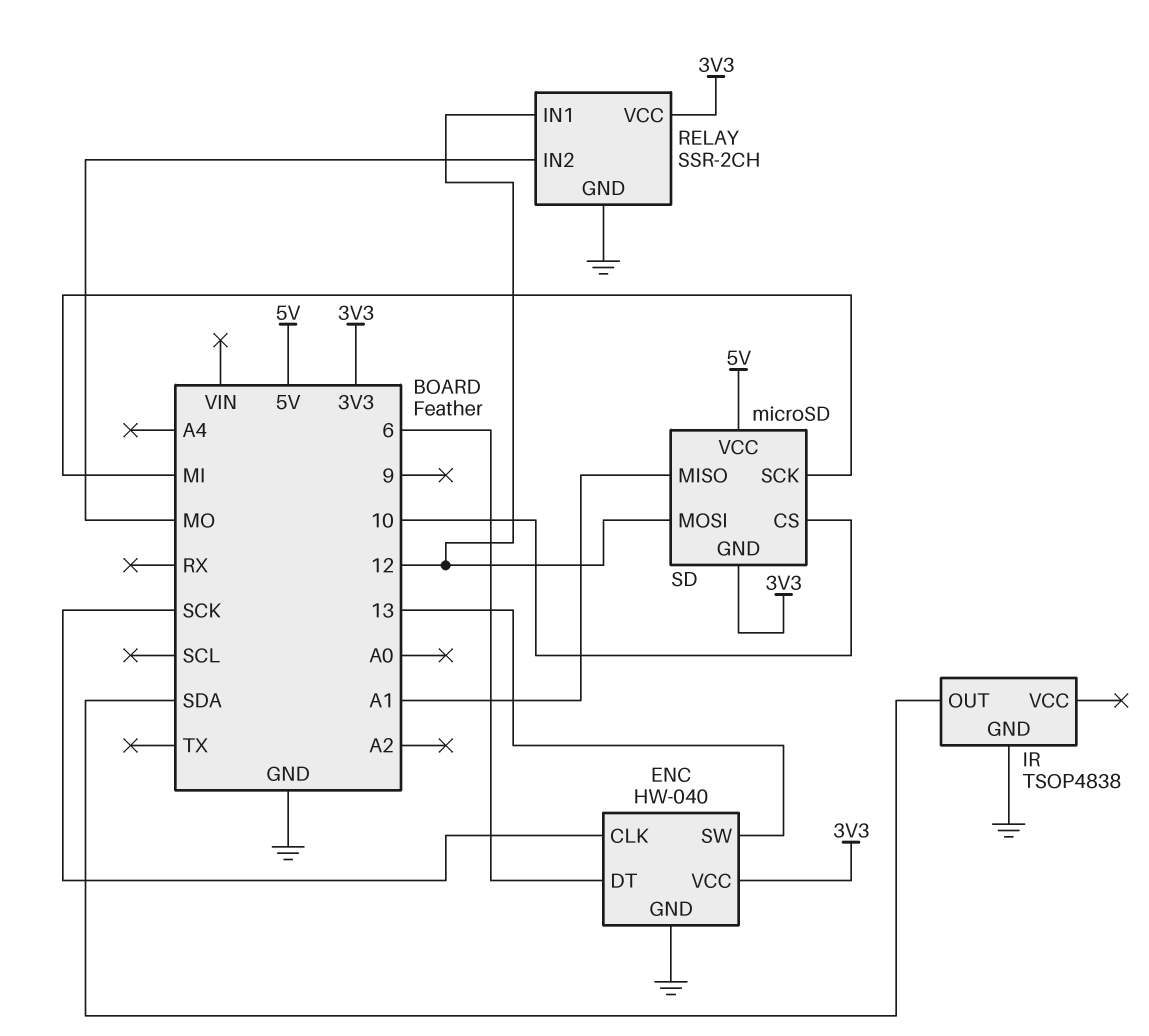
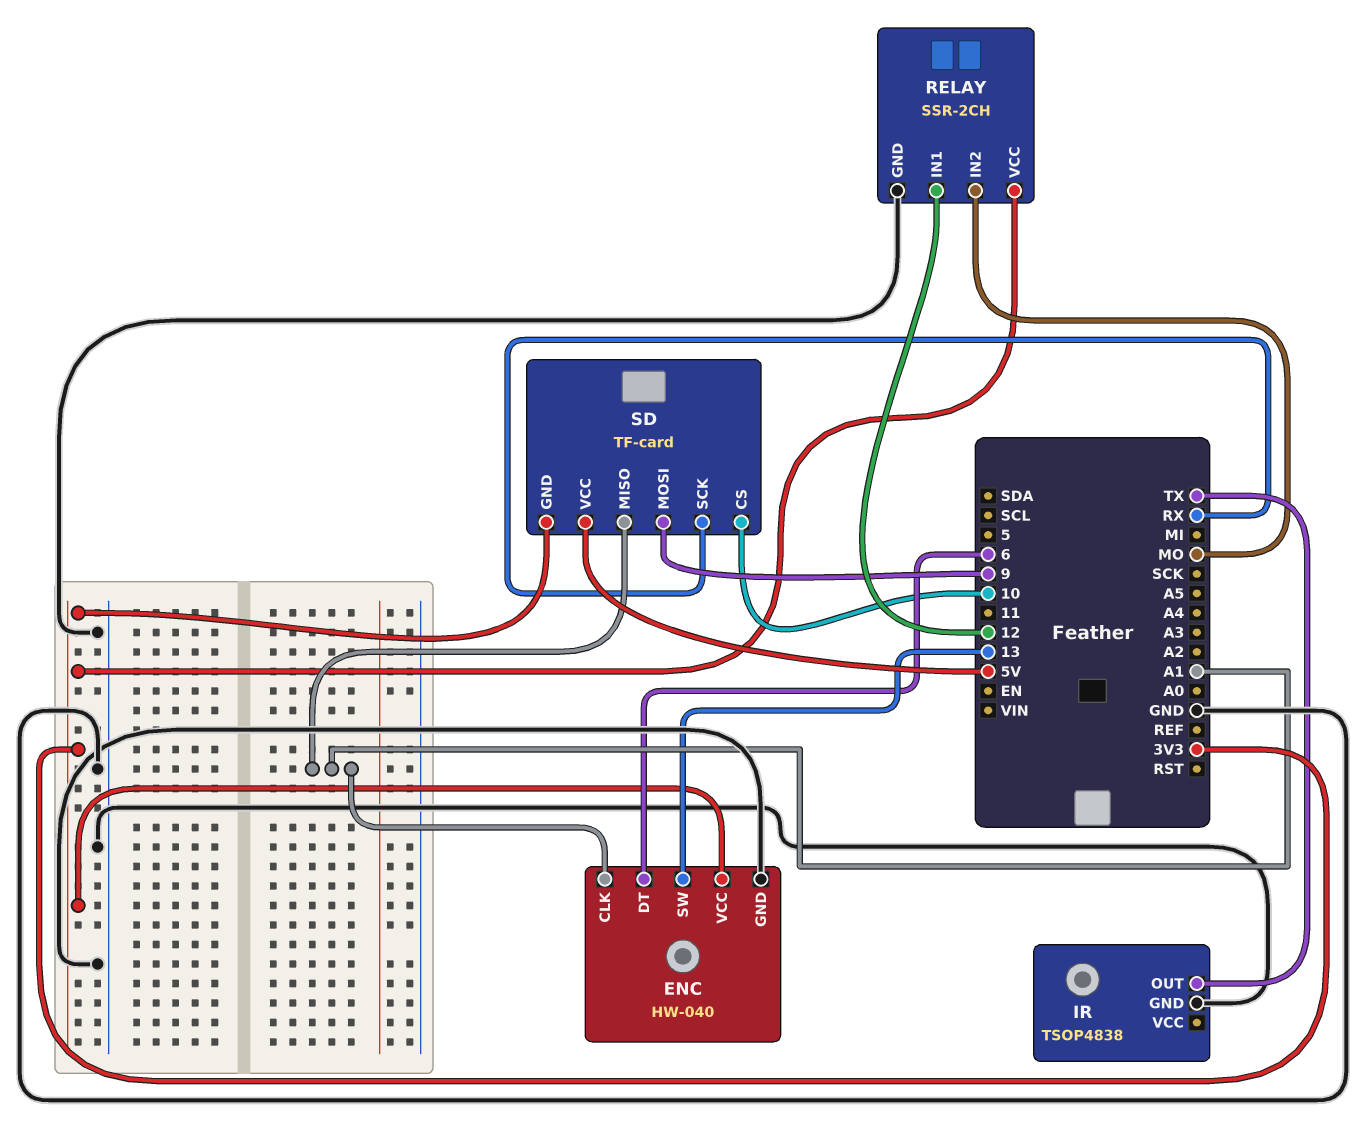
ENC pin CLK: SCK -> A1
IR pin OUT: SDA -> TX
SD: microSD -> TF-card
SD pin MOSI: 12 -> 9
SD pin SCK: MI -> RX

